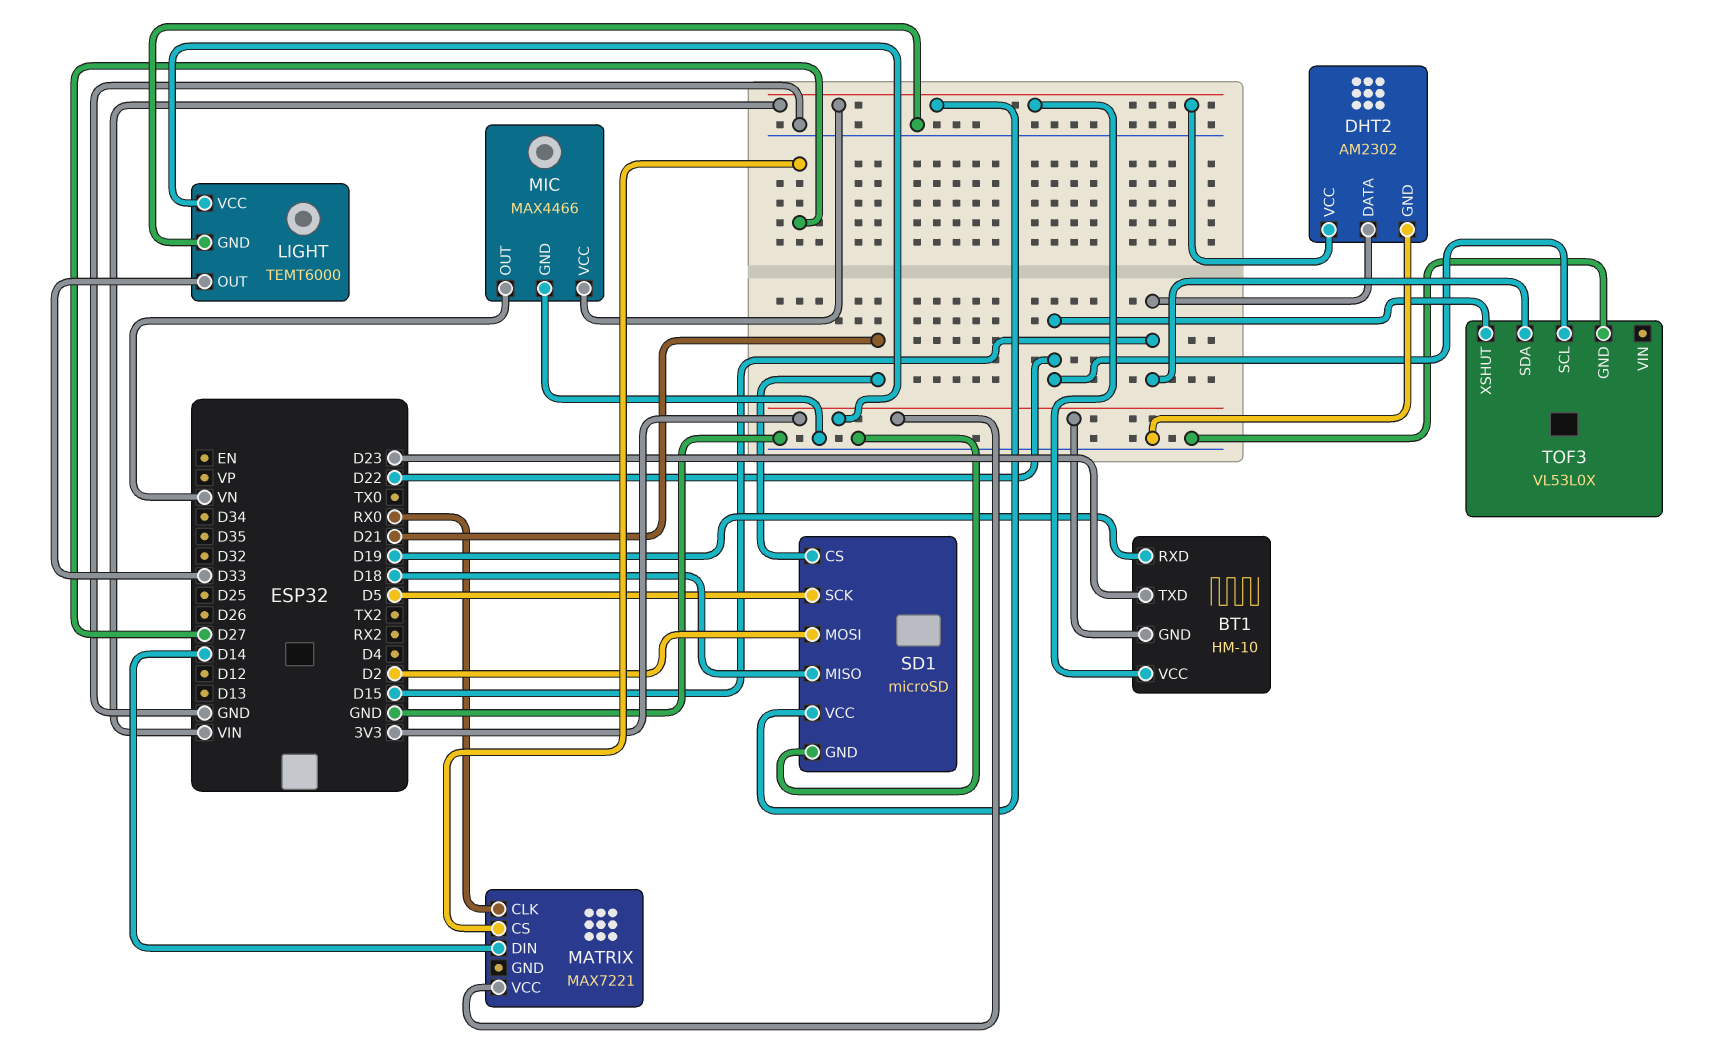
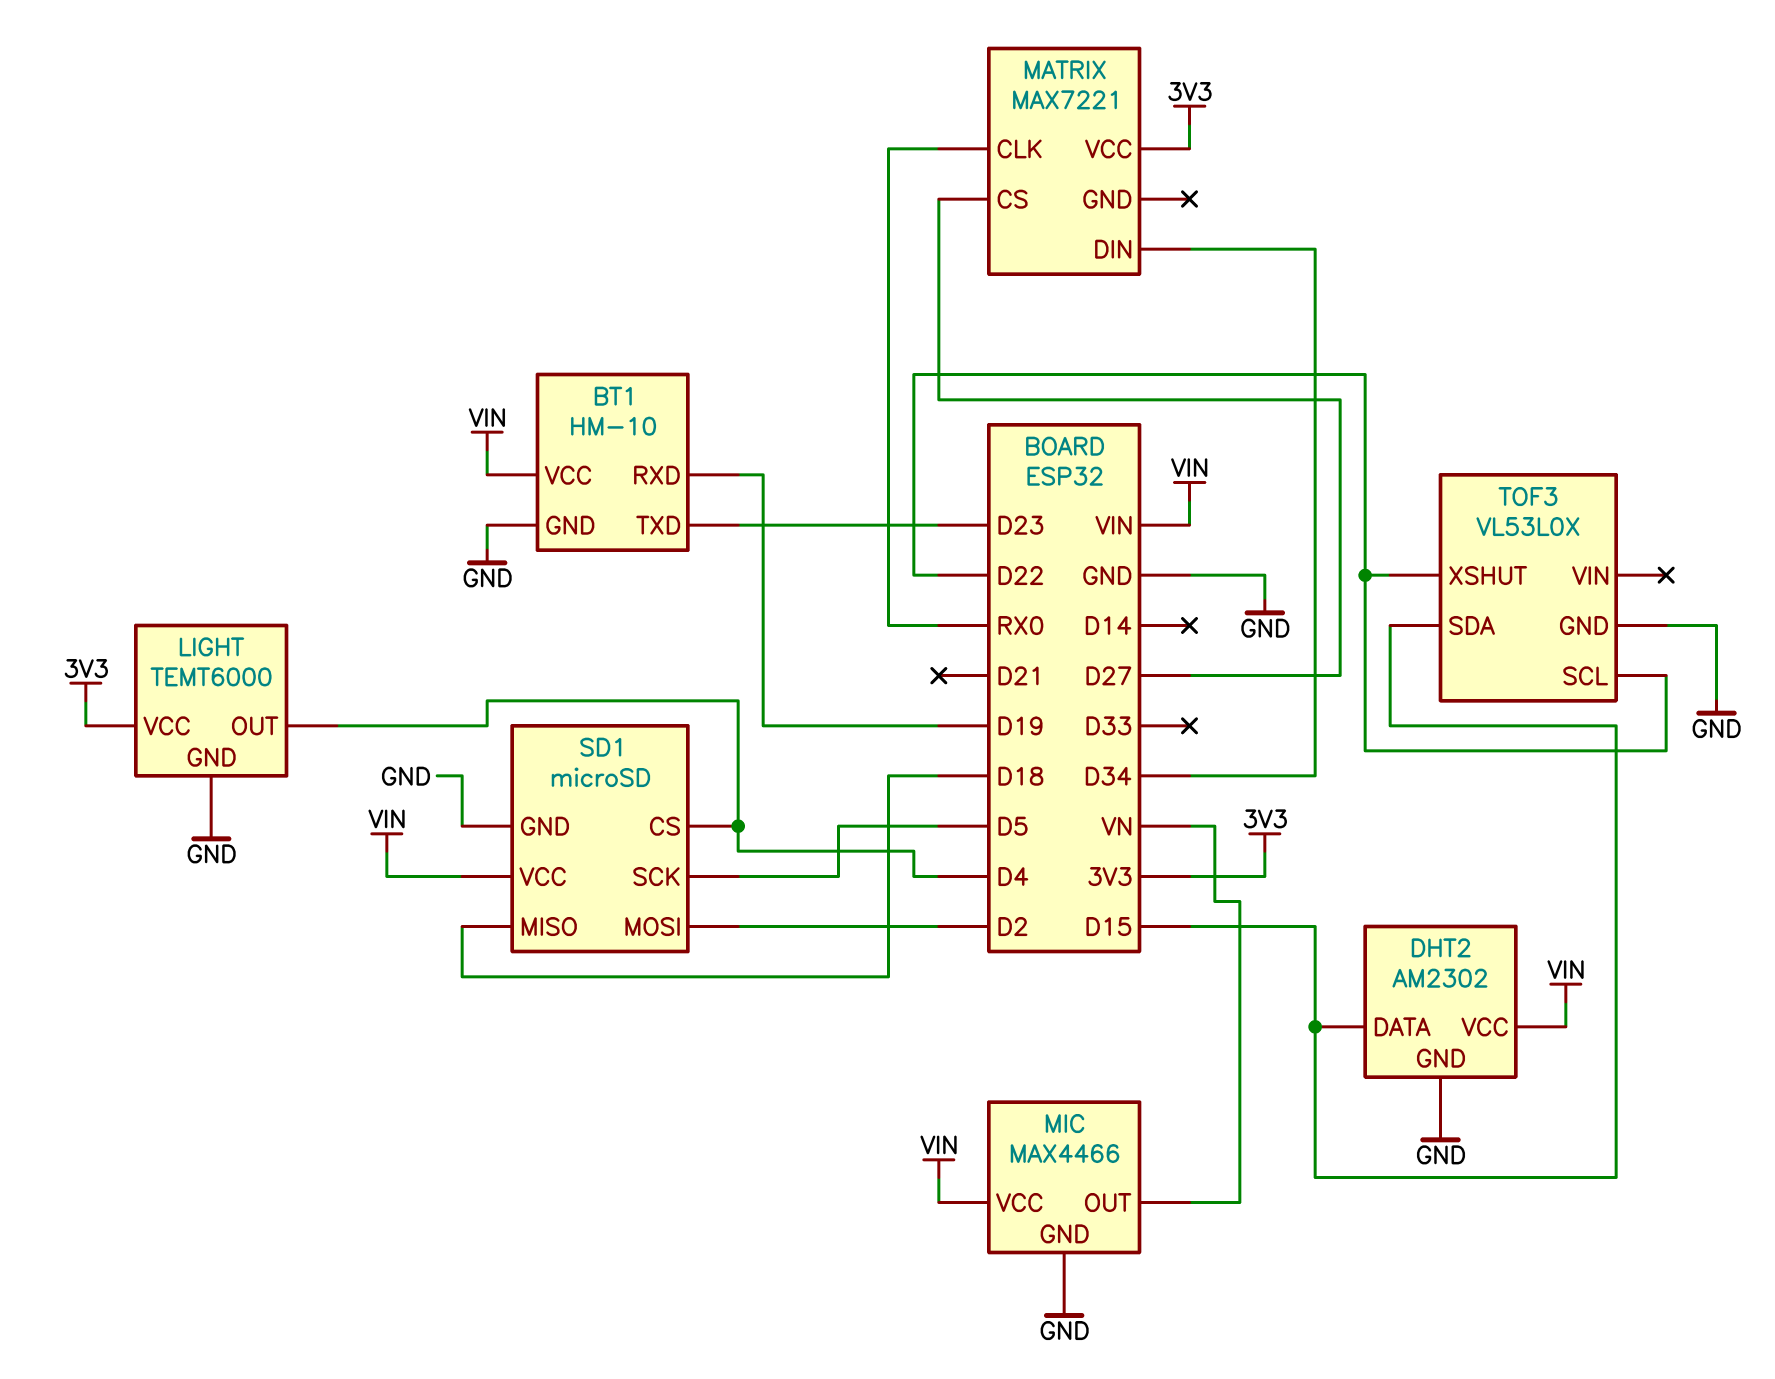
BT1 pin GND: 3V3 -> GND
LIGHT pin OUT: D33 -> D4
MATRIX pin DIN: D14 -> D34
SD1 pin CS: D21 -> D4

